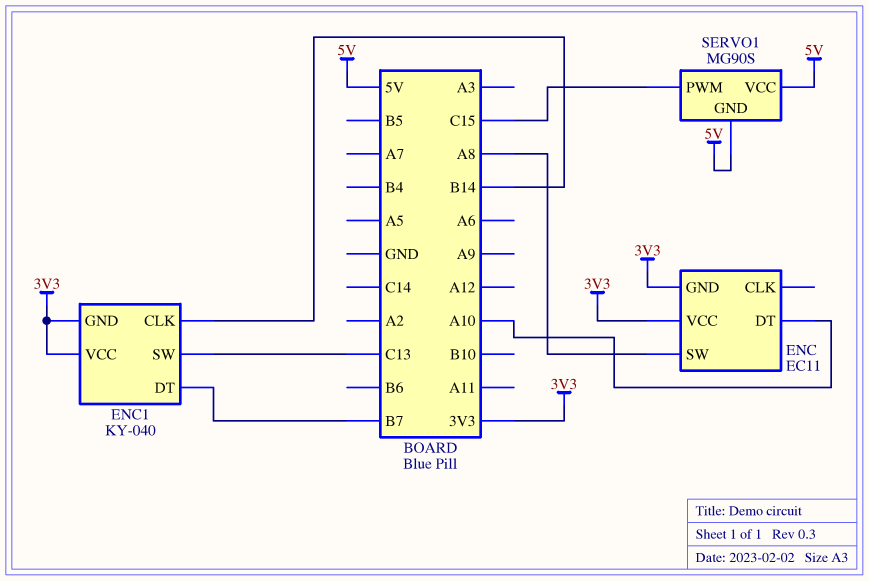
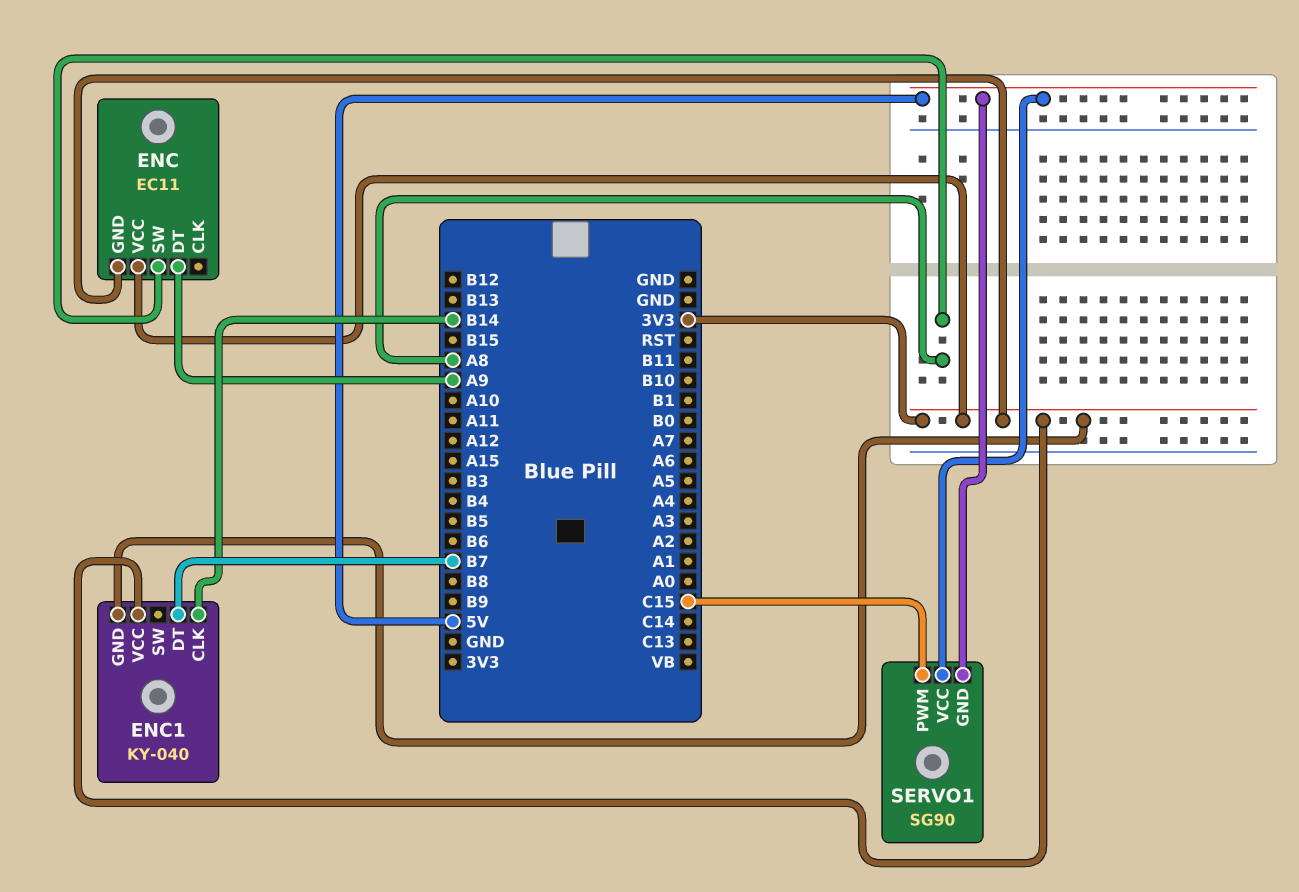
ENC pin DT: A10 -> A9
ENC1 pin SW: C13 -> none
SERVO1: MG90S -> SG90

